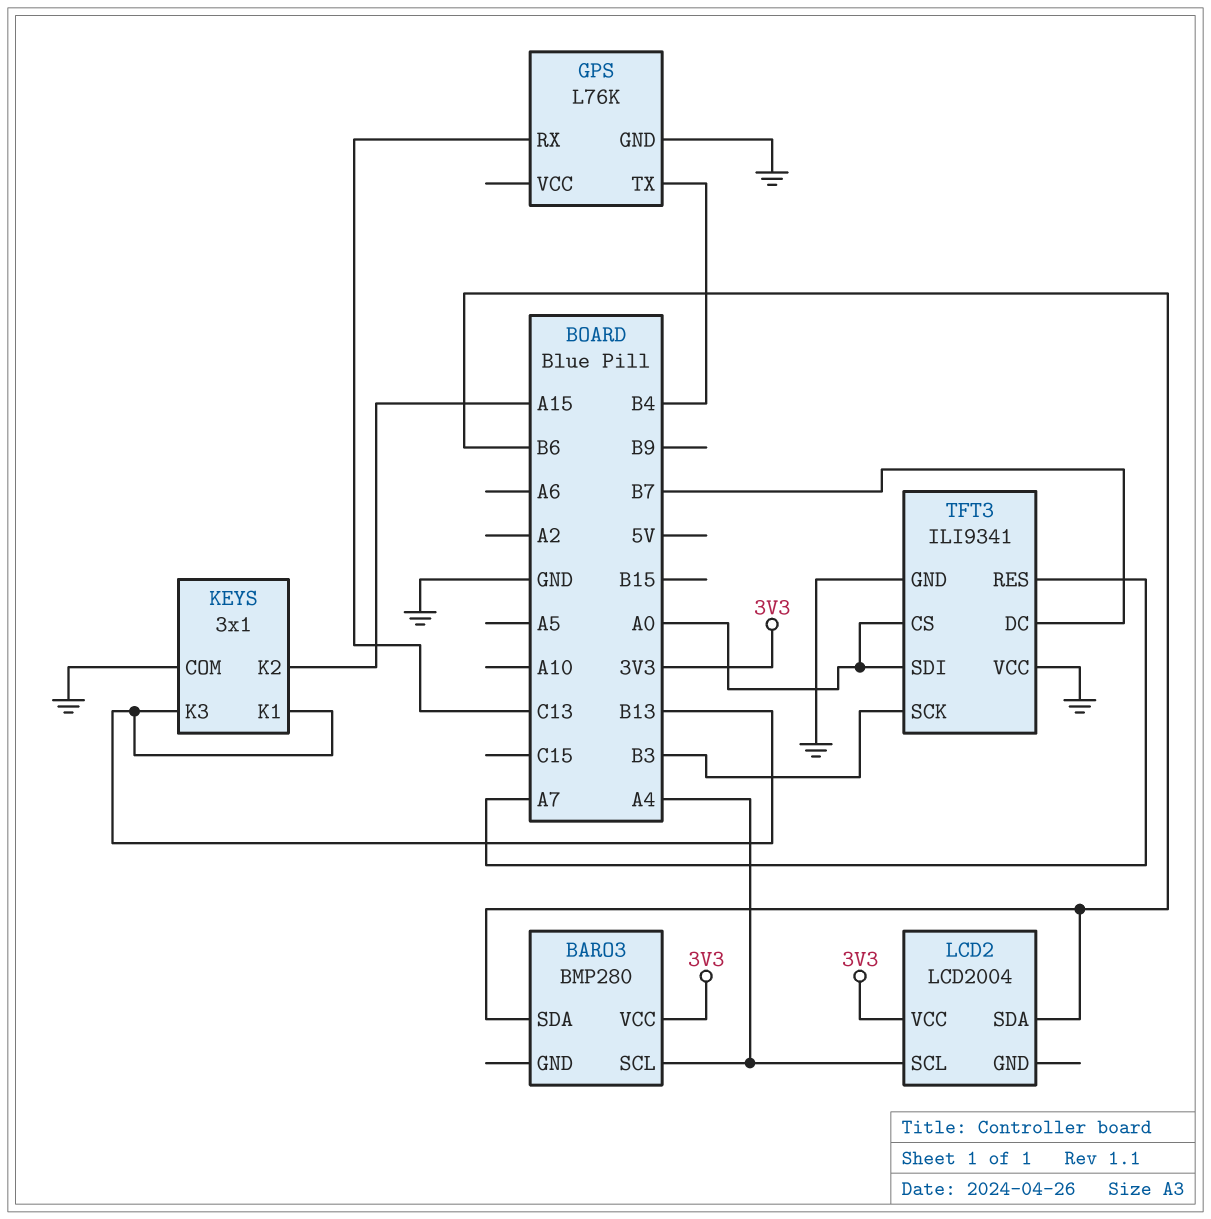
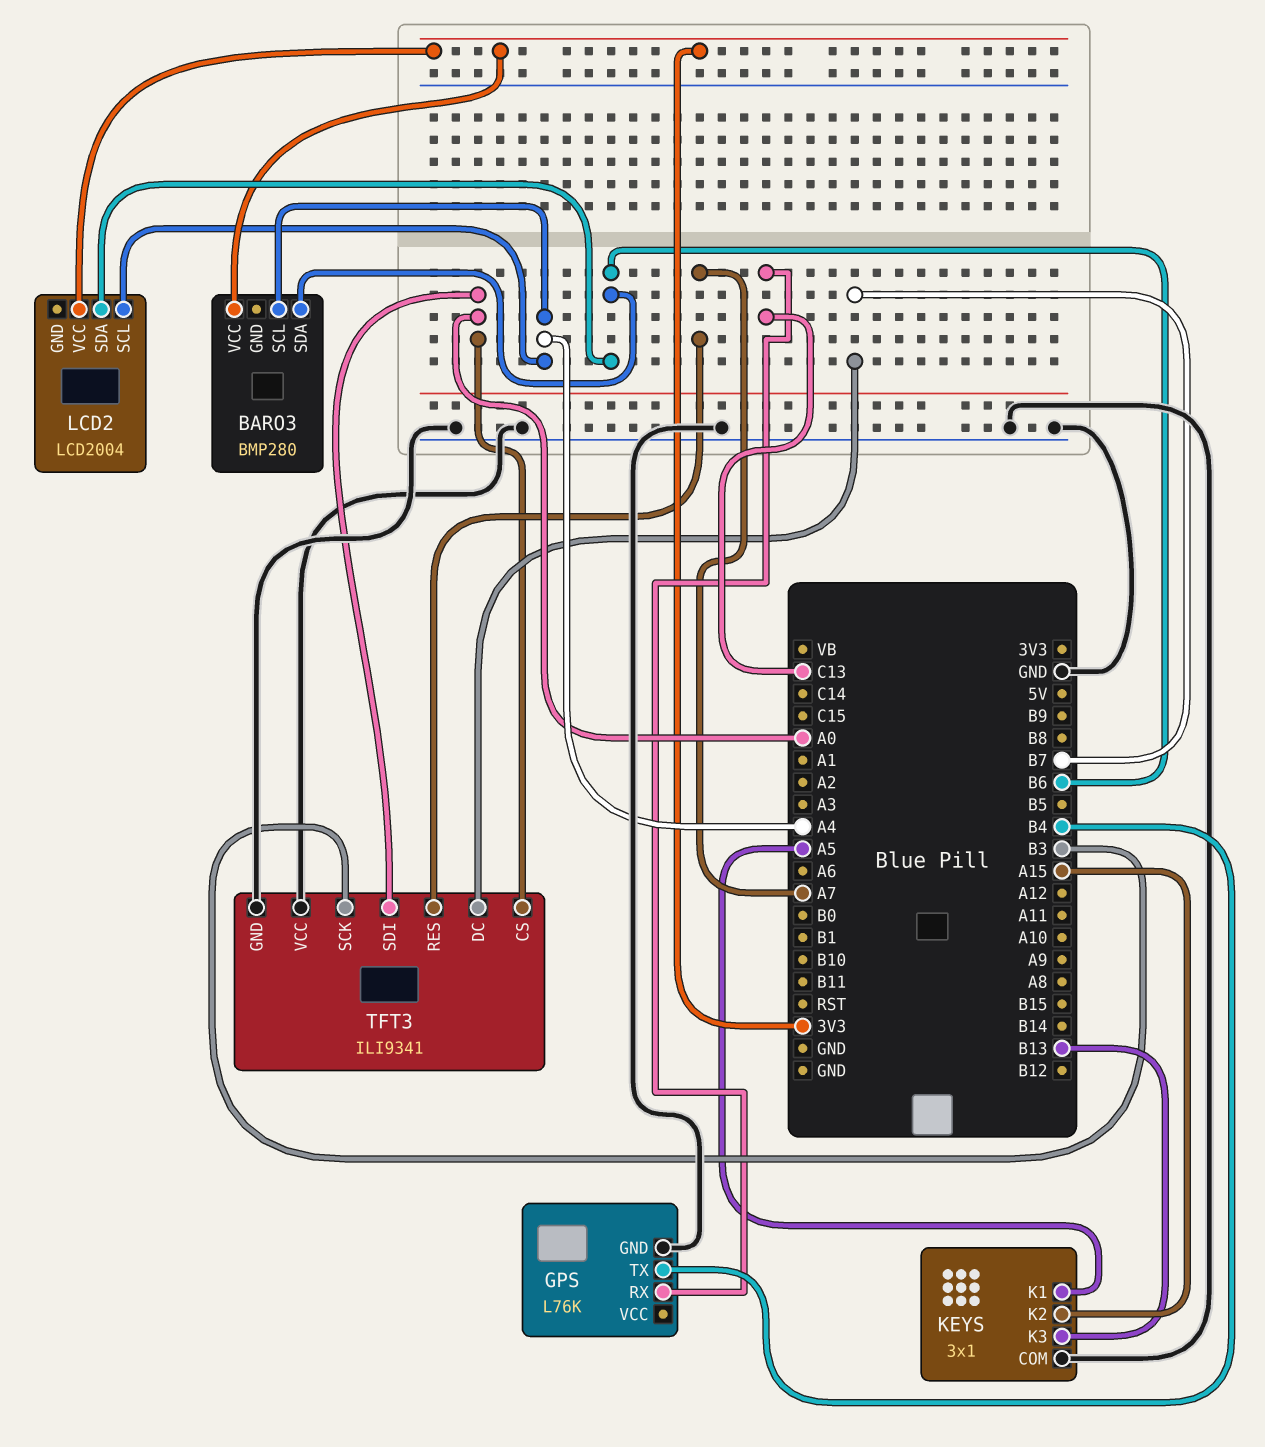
KEYS pin K1: B13 -> A5

